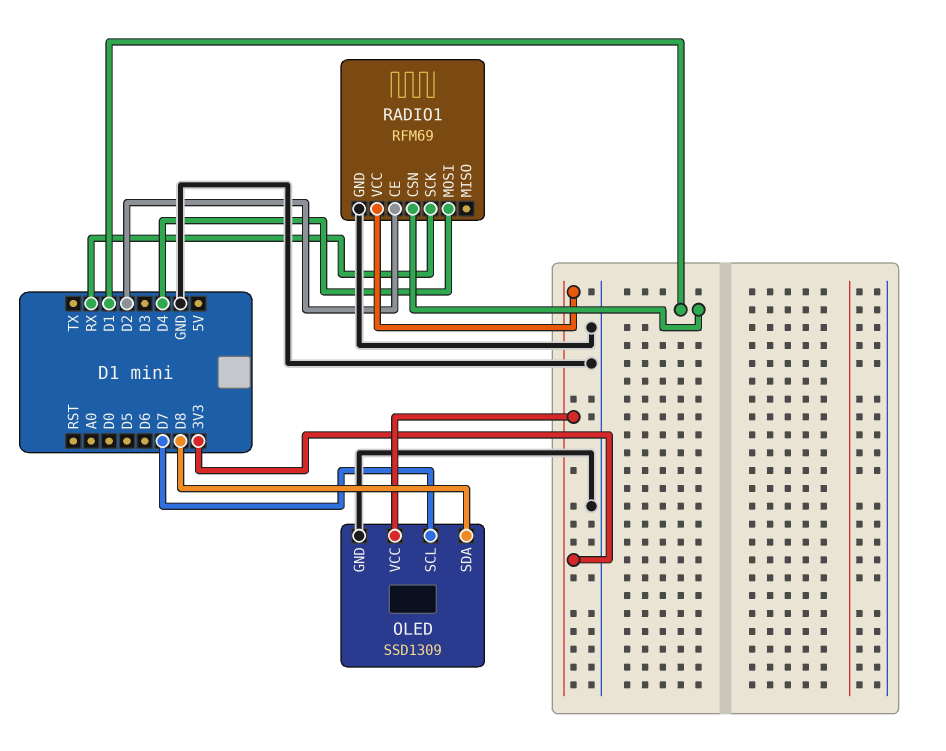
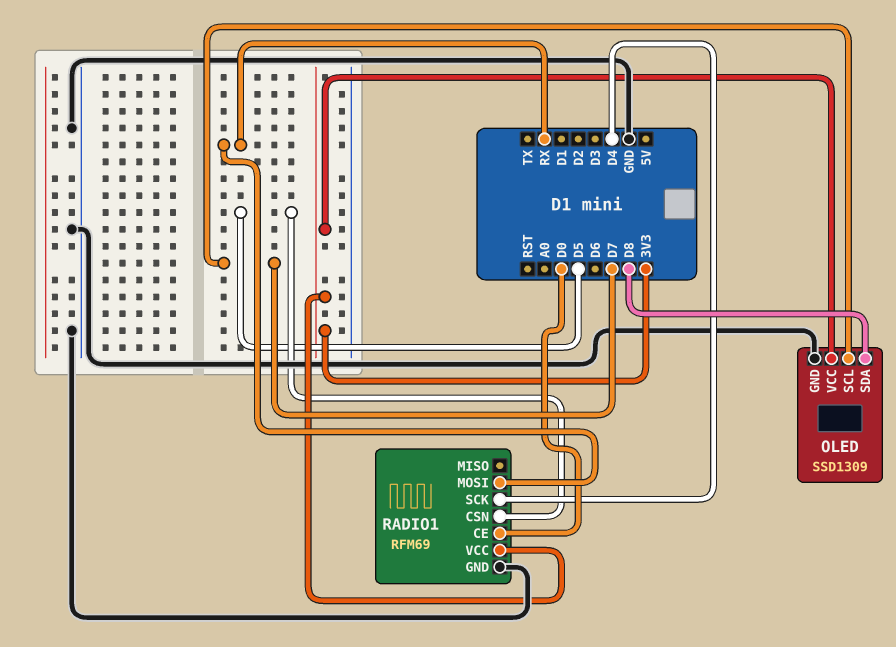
RADIO1 pin CE: D2 -> D0
RADIO1 pin CSN: D1 -> D5
RADIO1 pin MOSI: D4 -> RX
RADIO1 pin SCK: RX -> D4

